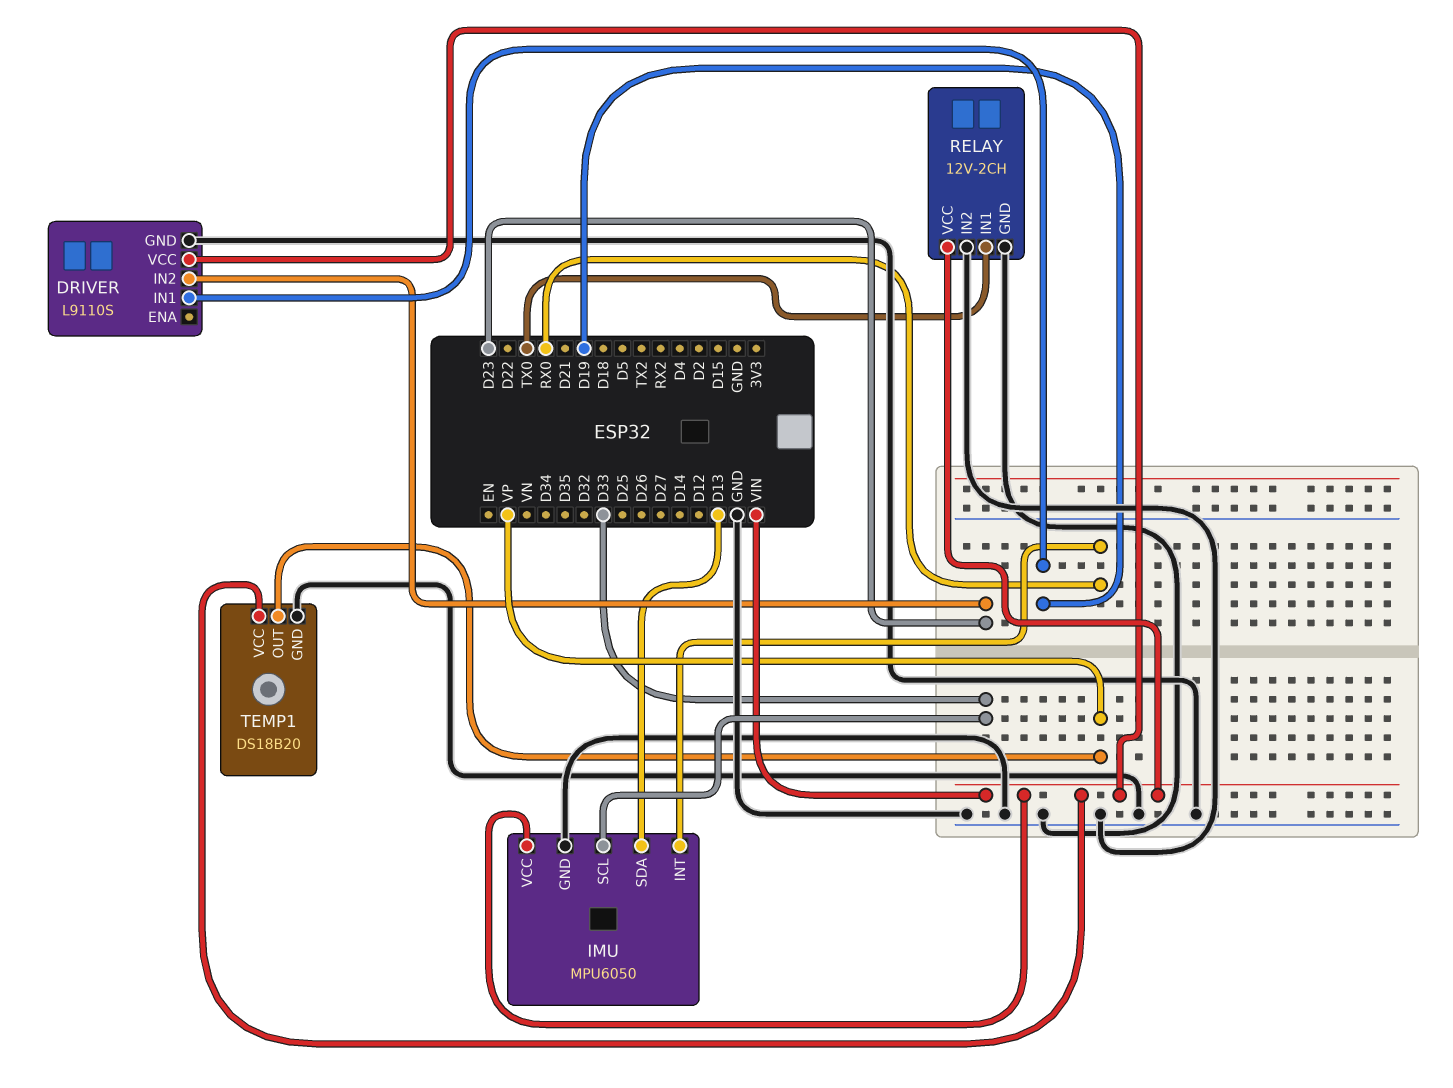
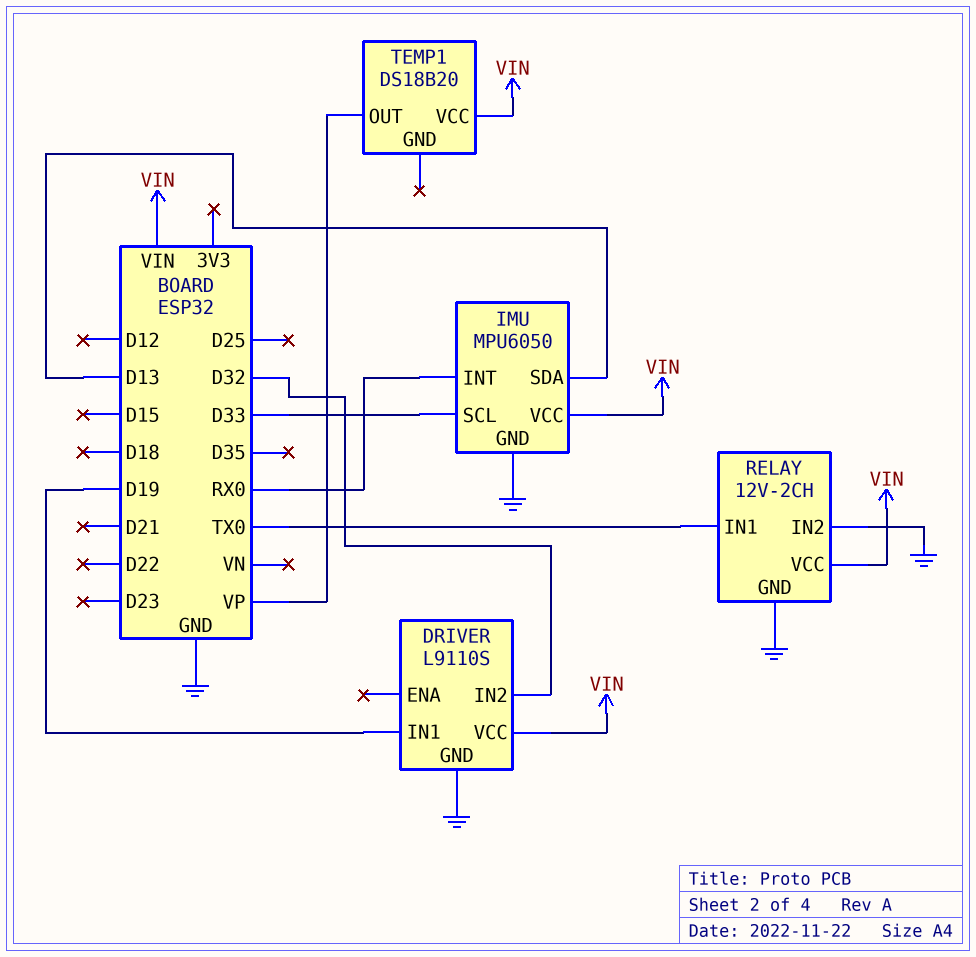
DRIVER pin IN2: D23 -> D32
TEMP1 pin GND: GND -> none

